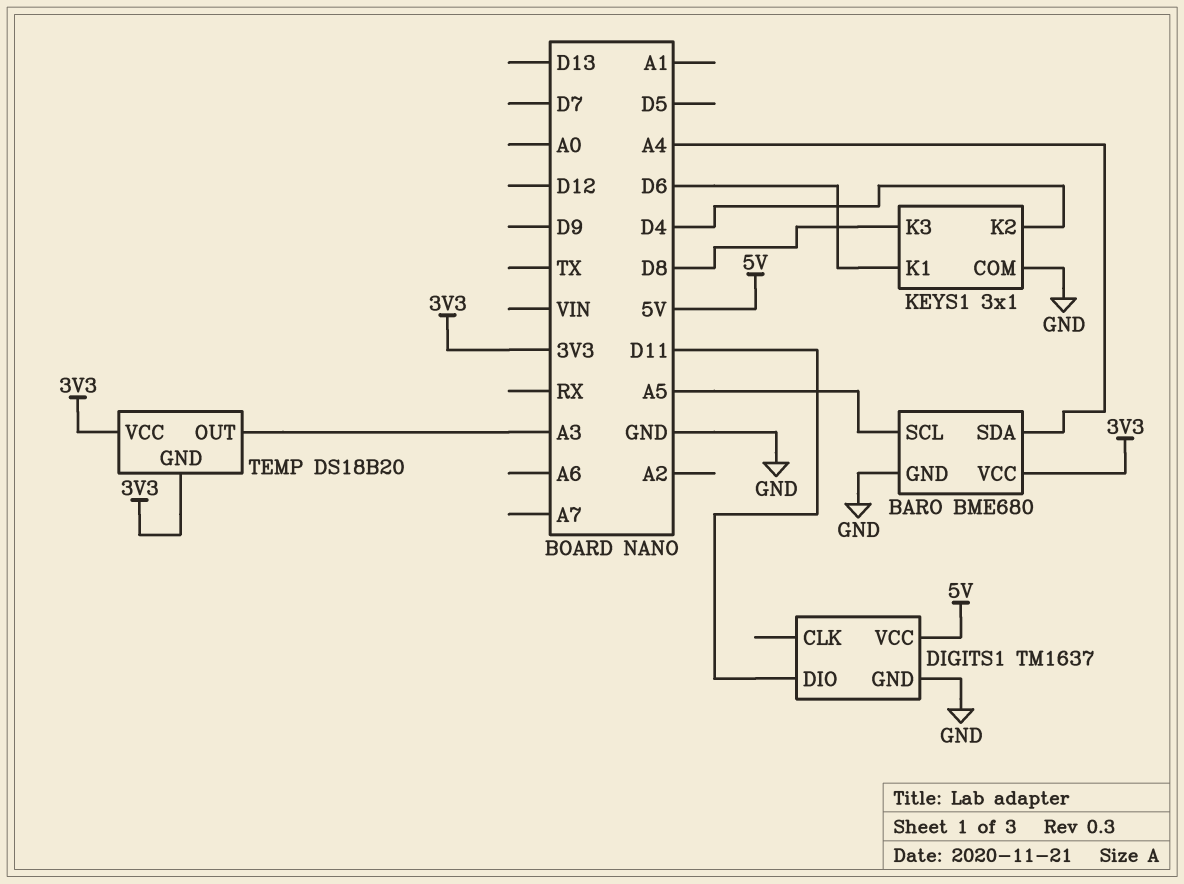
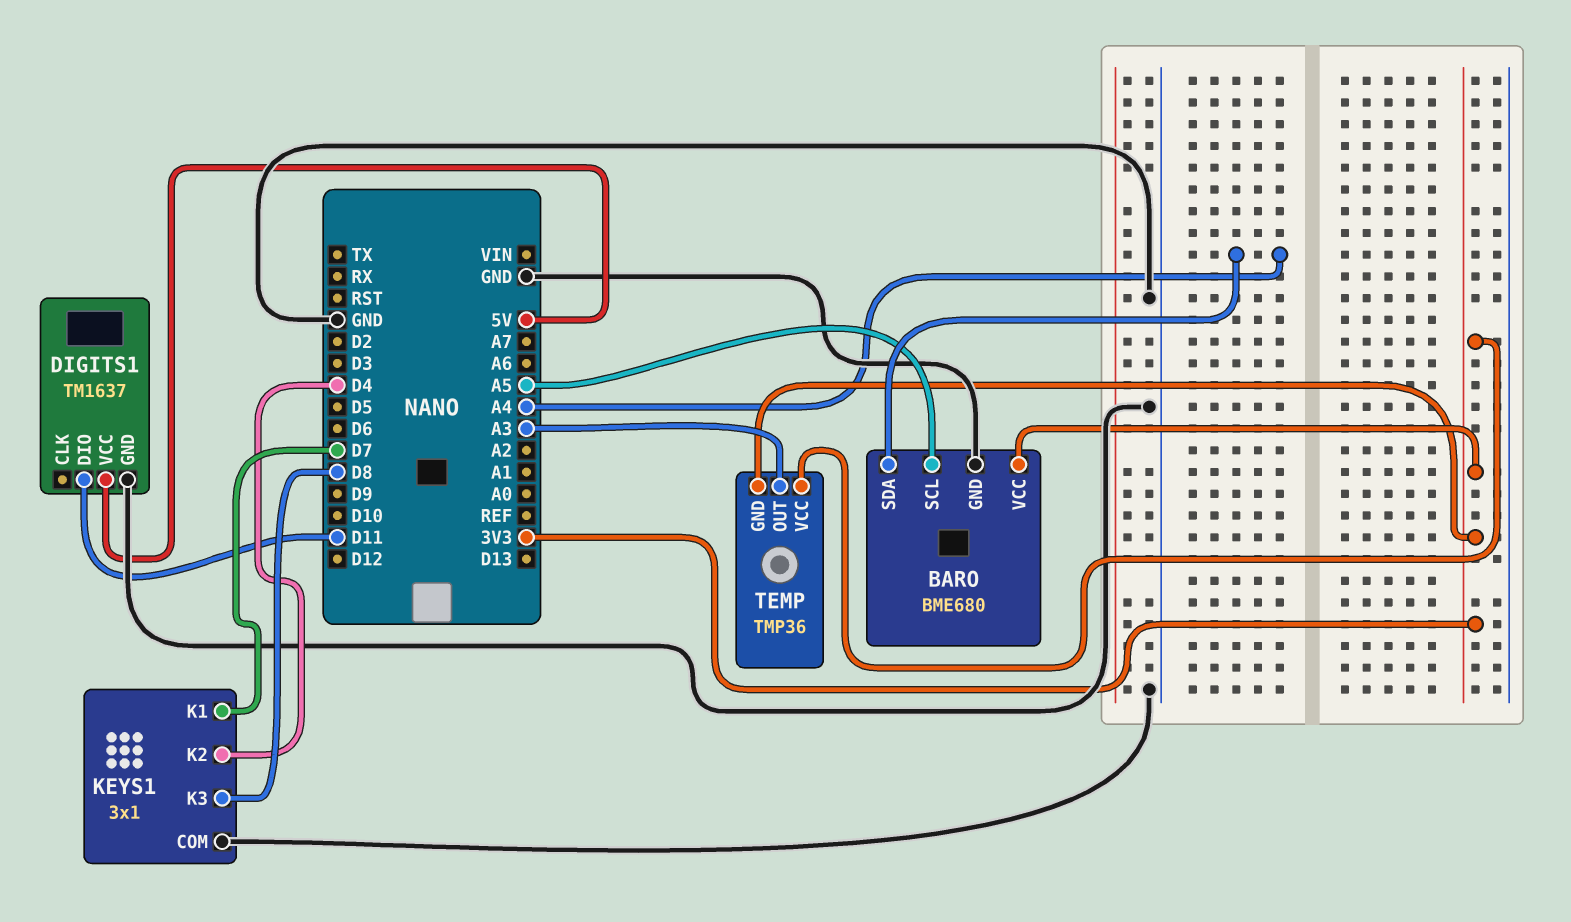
KEYS1 pin K1: D6 -> D7
TEMP: DS18B20 -> TMP36

